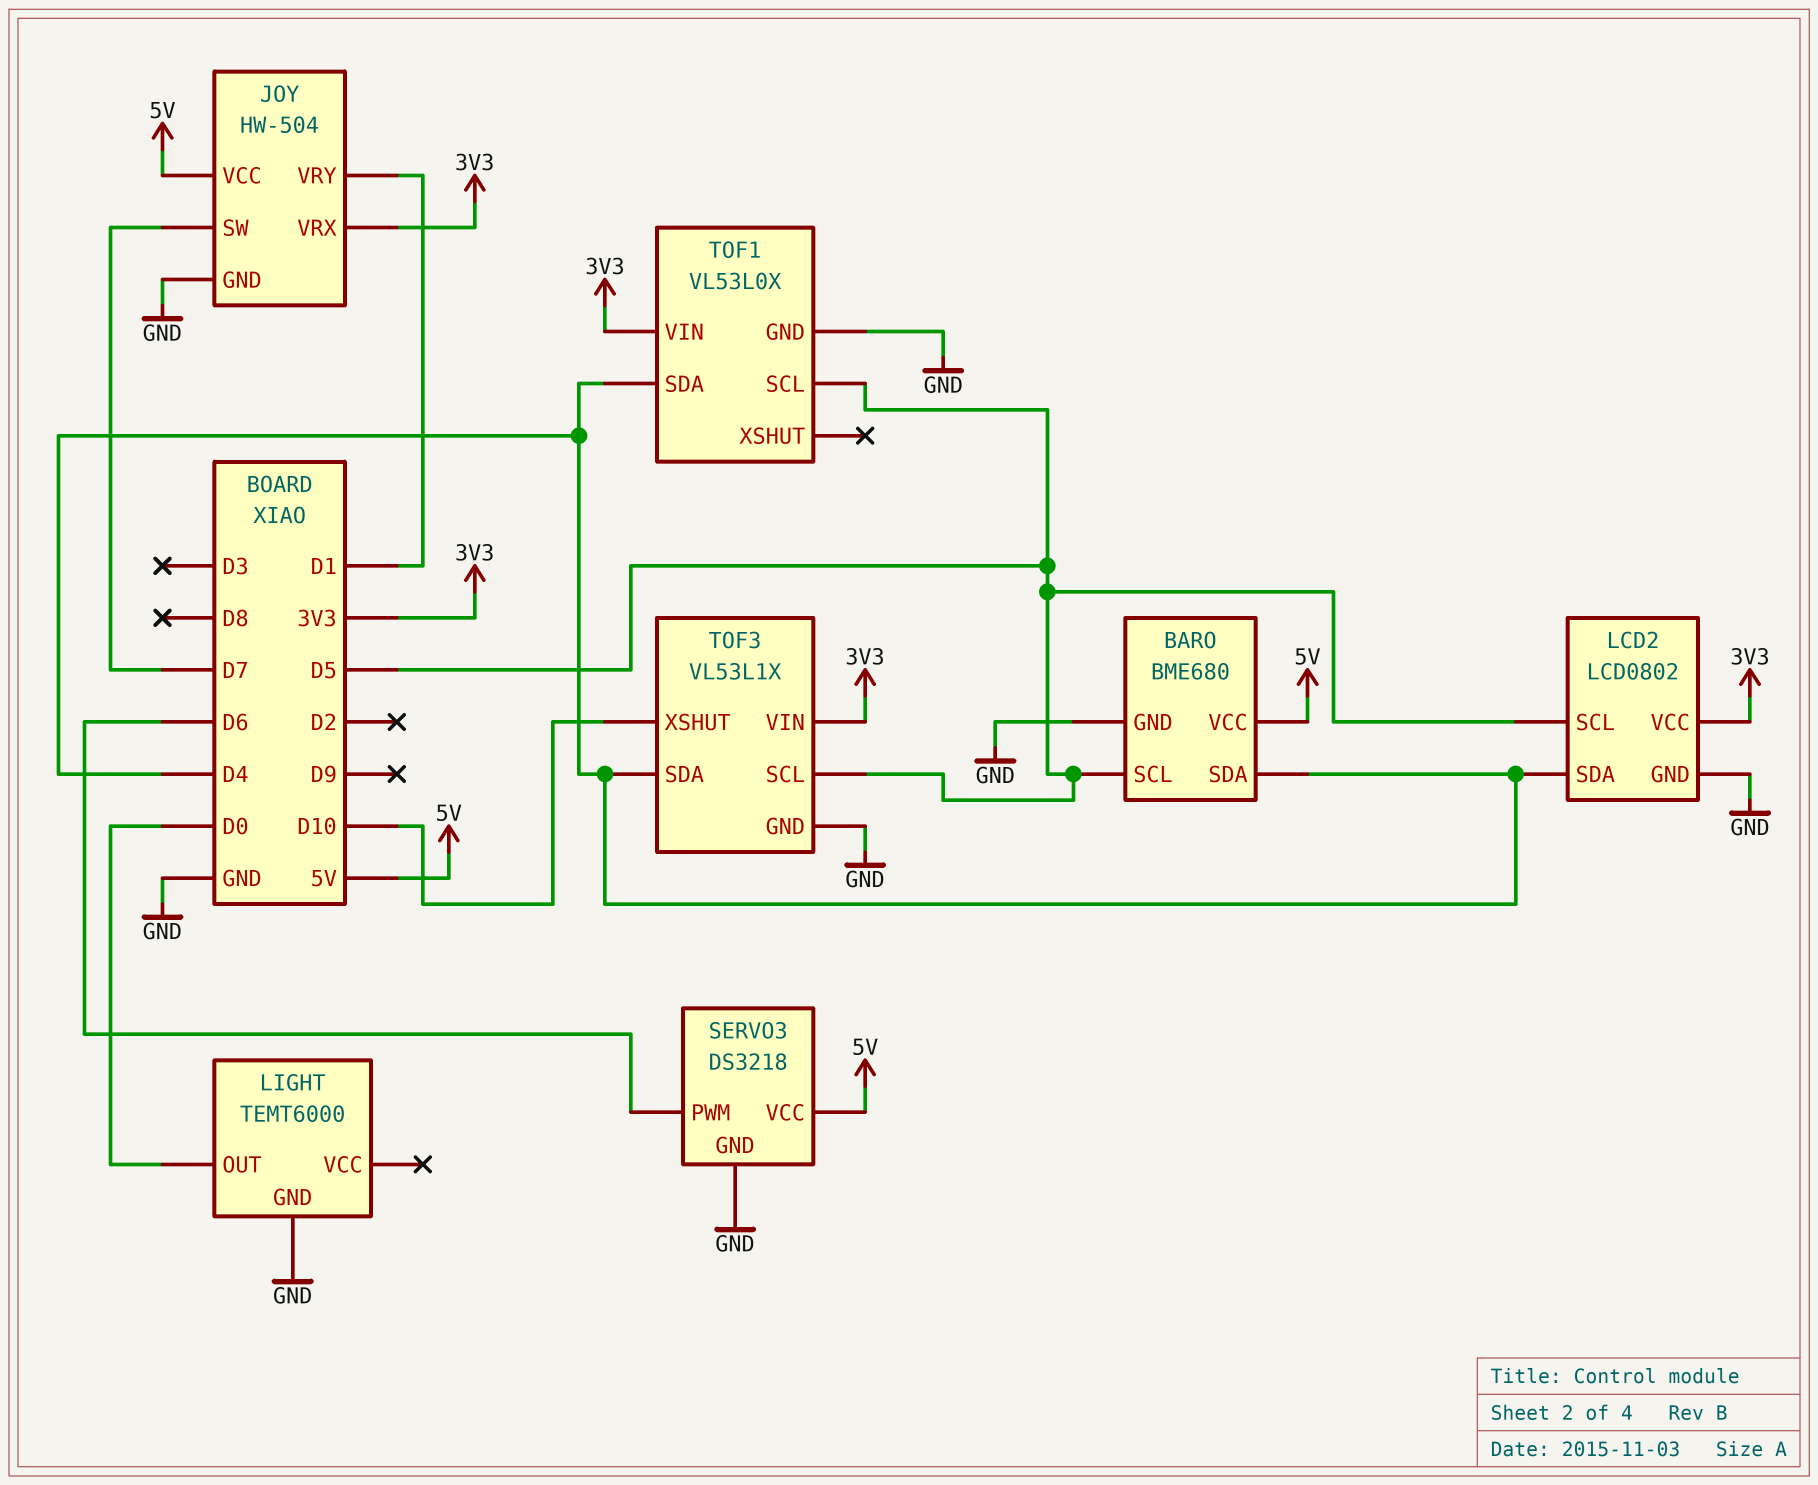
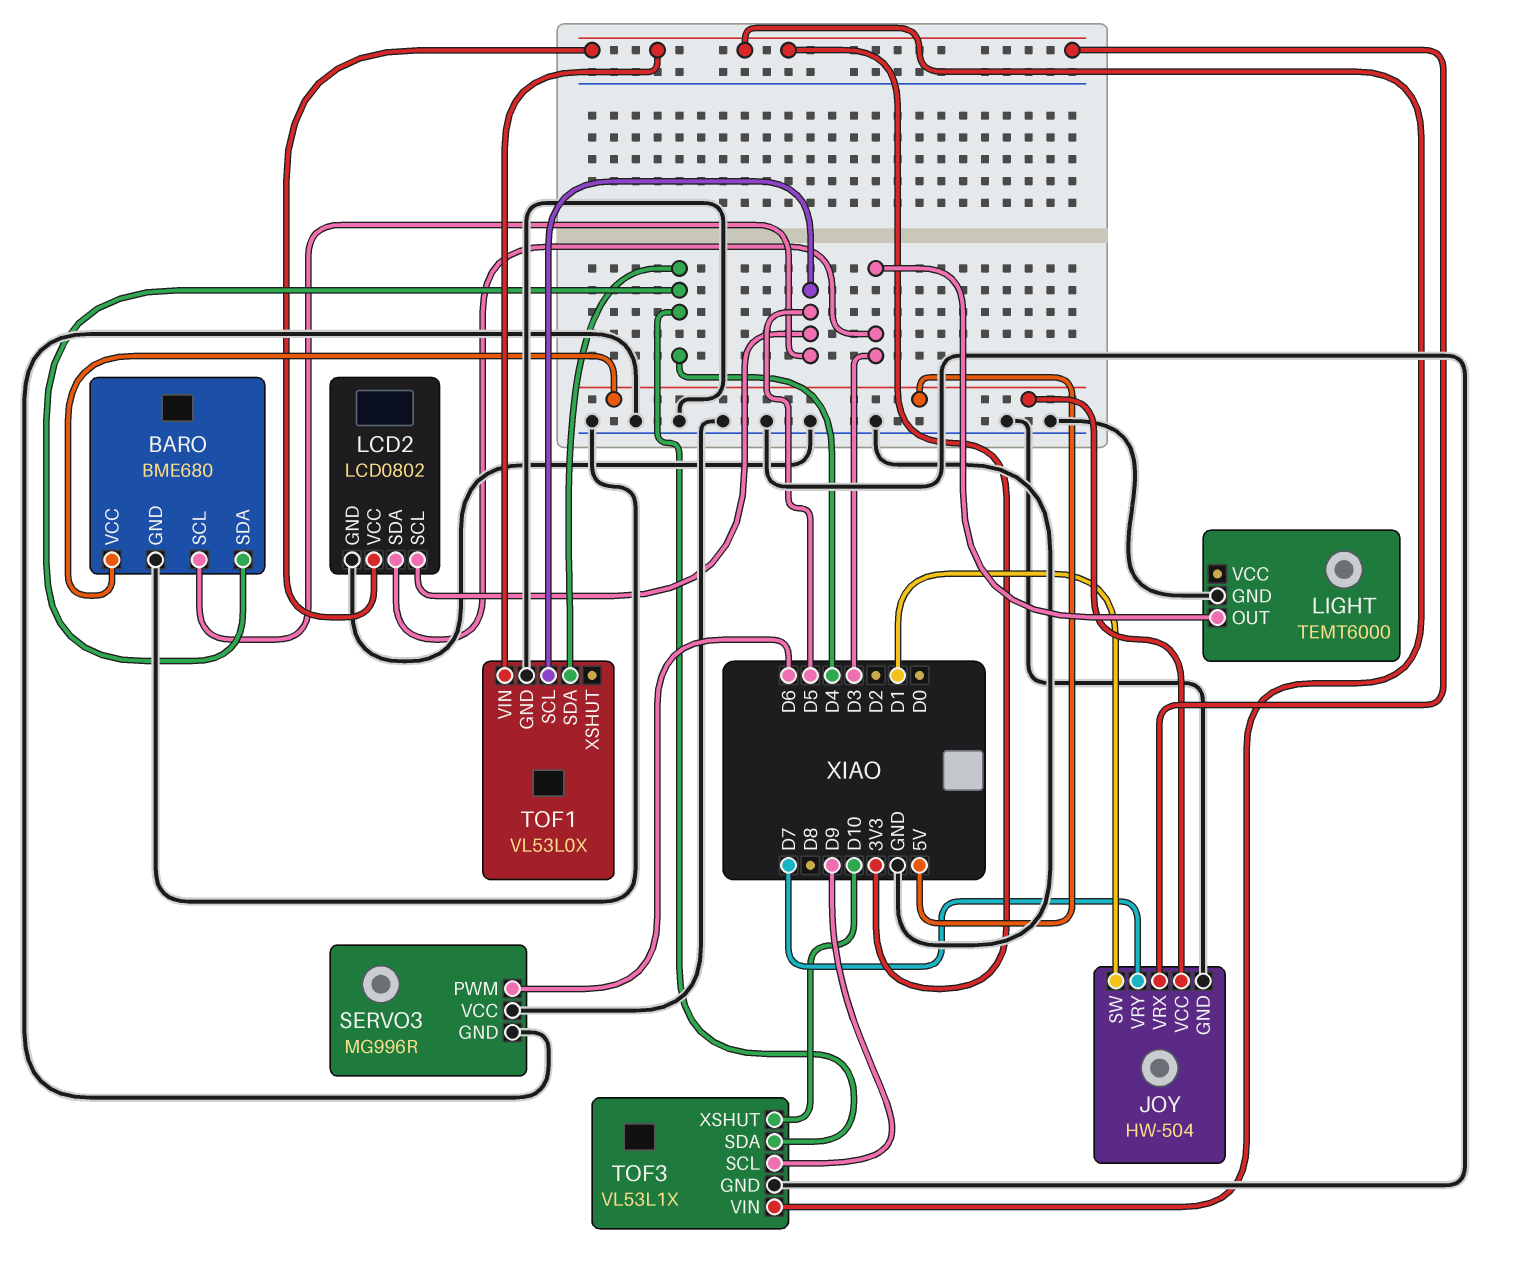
JOY pin SW: D7 -> D1
JOY pin VRY: D1 -> D7
LCD2 pin SDA: D4 -> D3
LIGHT pin OUT: D0 -> D3
SERVO3: DS3218 -> MG996R
SERVO3 pin VCC: 5V -> GND
TOF3 pin SCL: D5 -> D9

